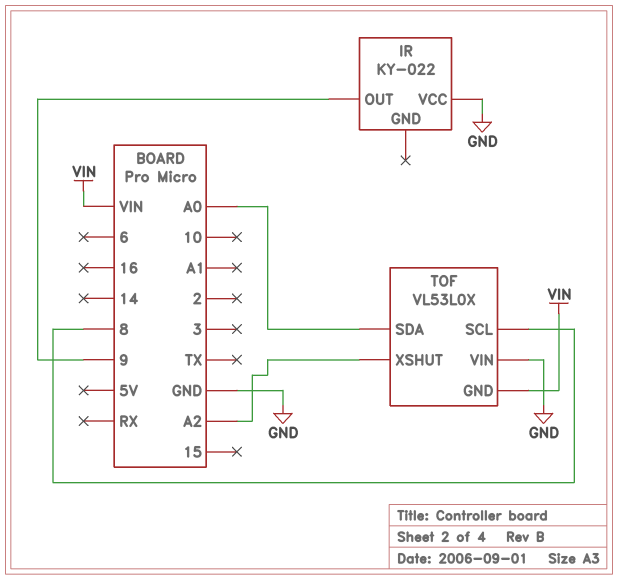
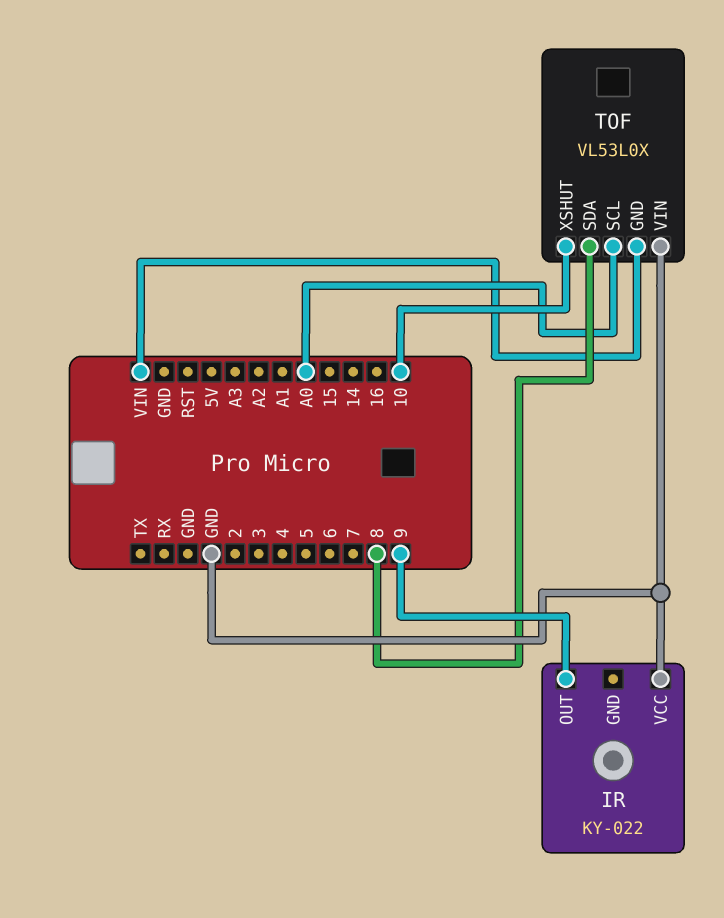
TOF pin SCL: 8 -> A0
TOF pin SDA: A0 -> 8
TOF pin XSHUT: A2 -> 10

